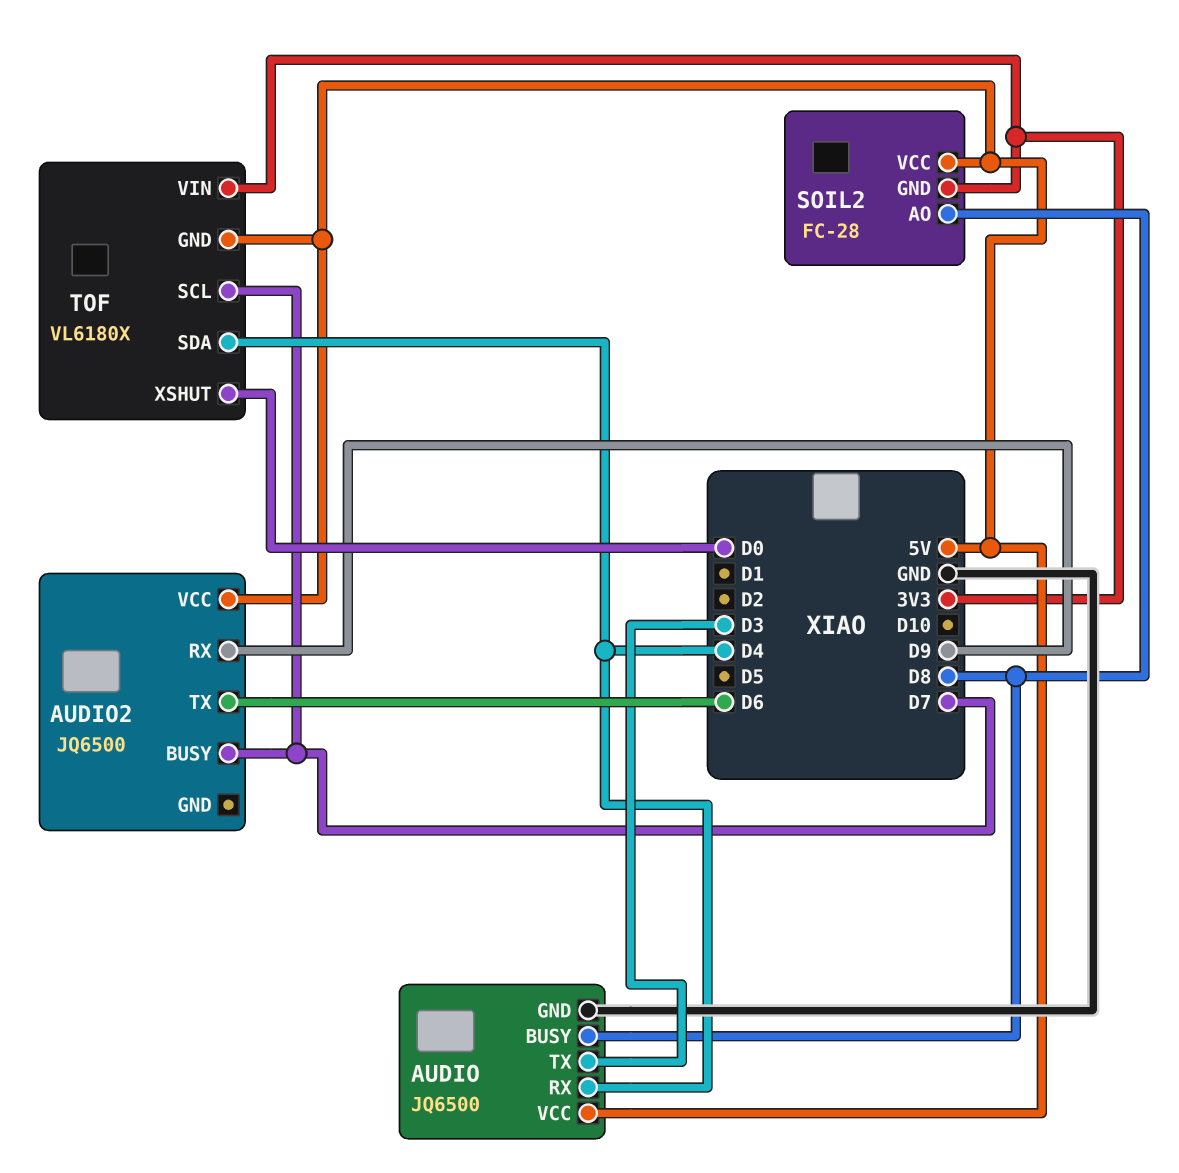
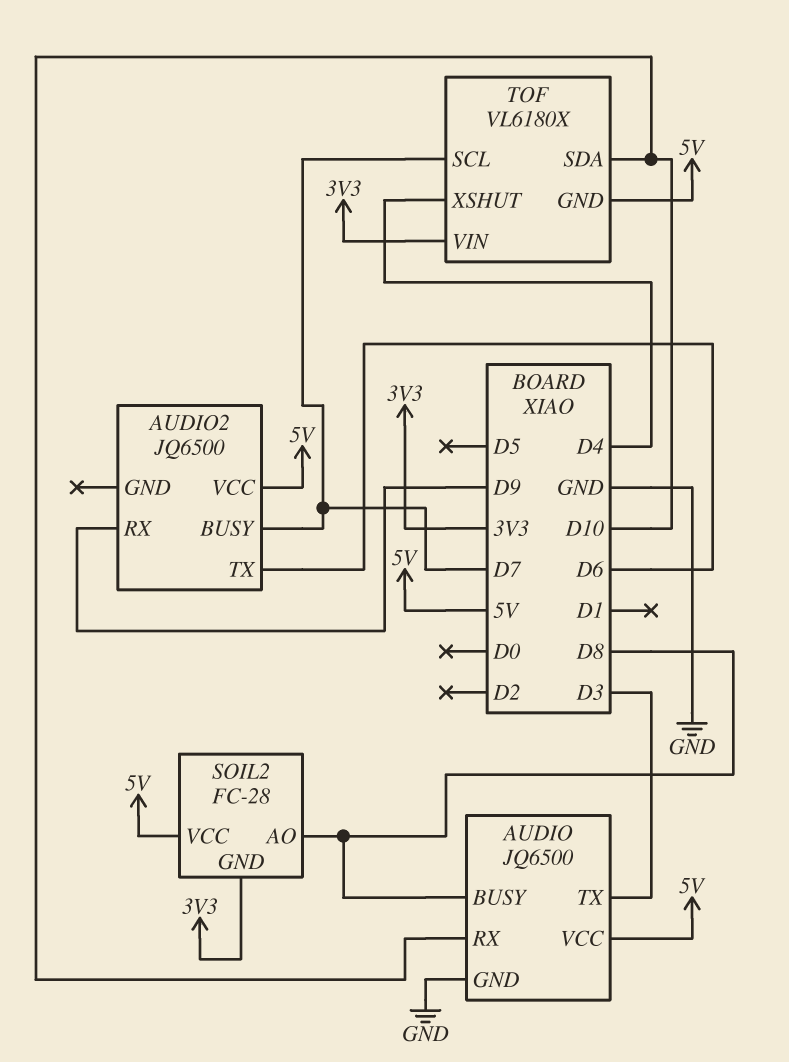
AUDIO pin RX: D4 -> D10
TOF pin SDA: D4 -> D10
TOF pin XSHUT: D0 -> D4

